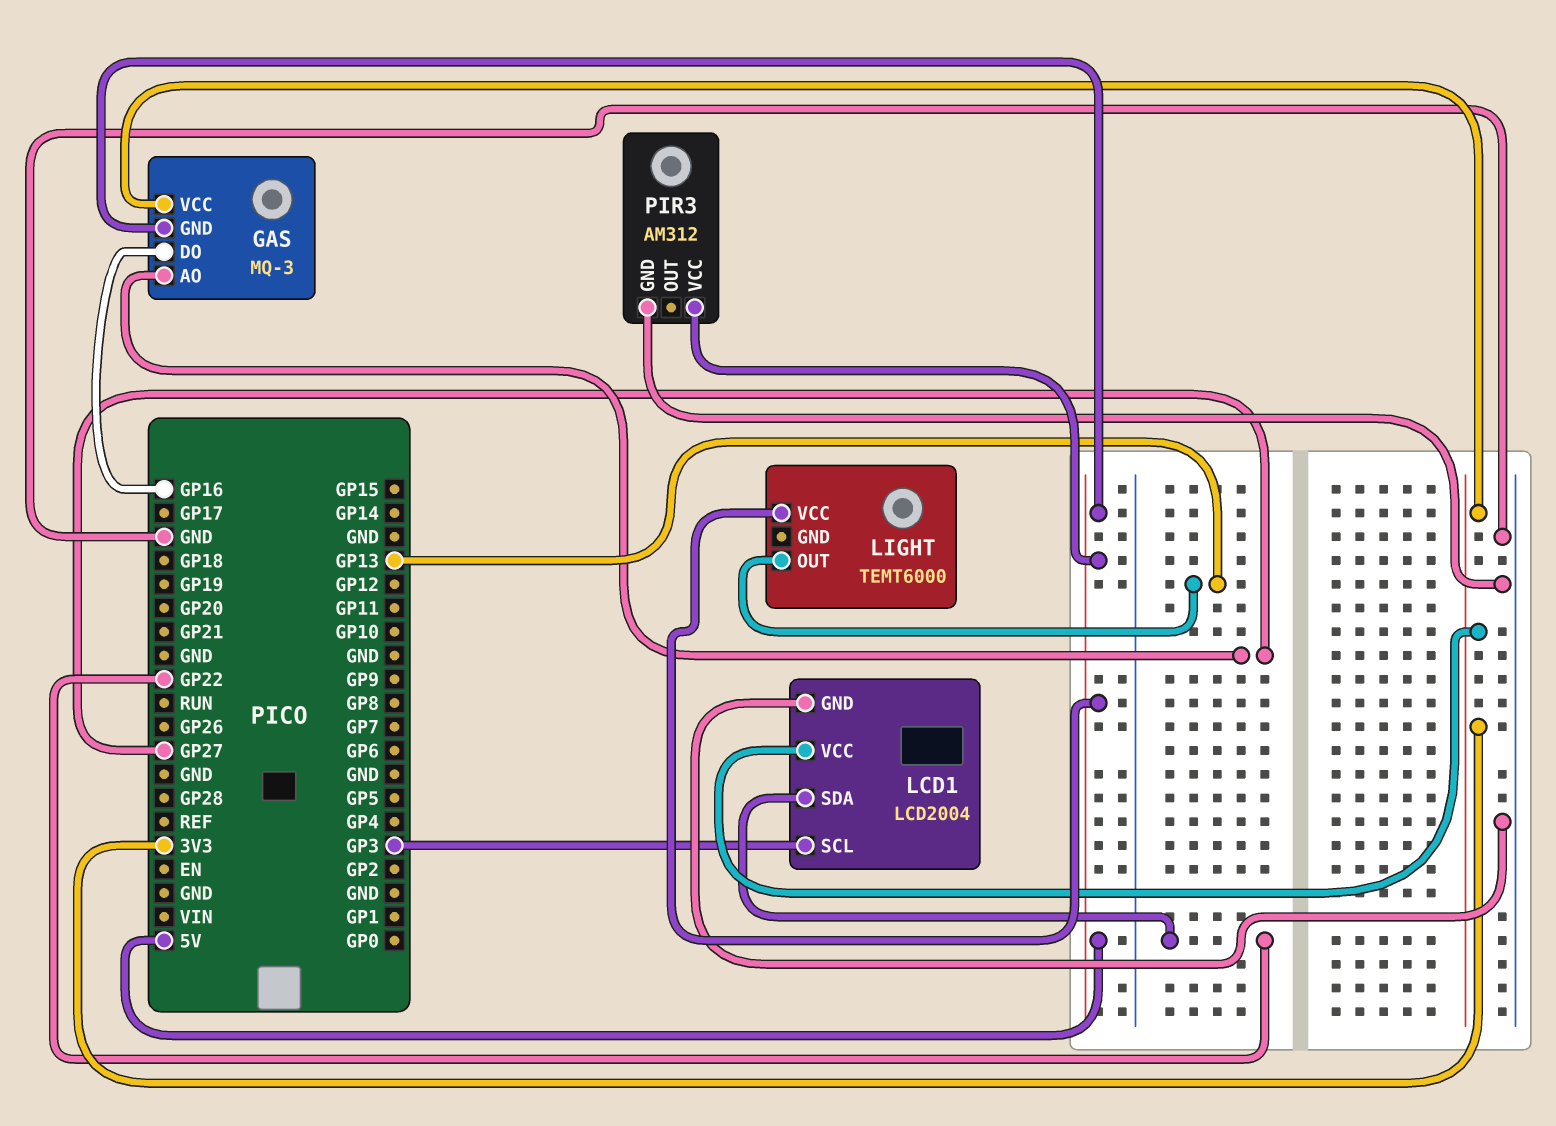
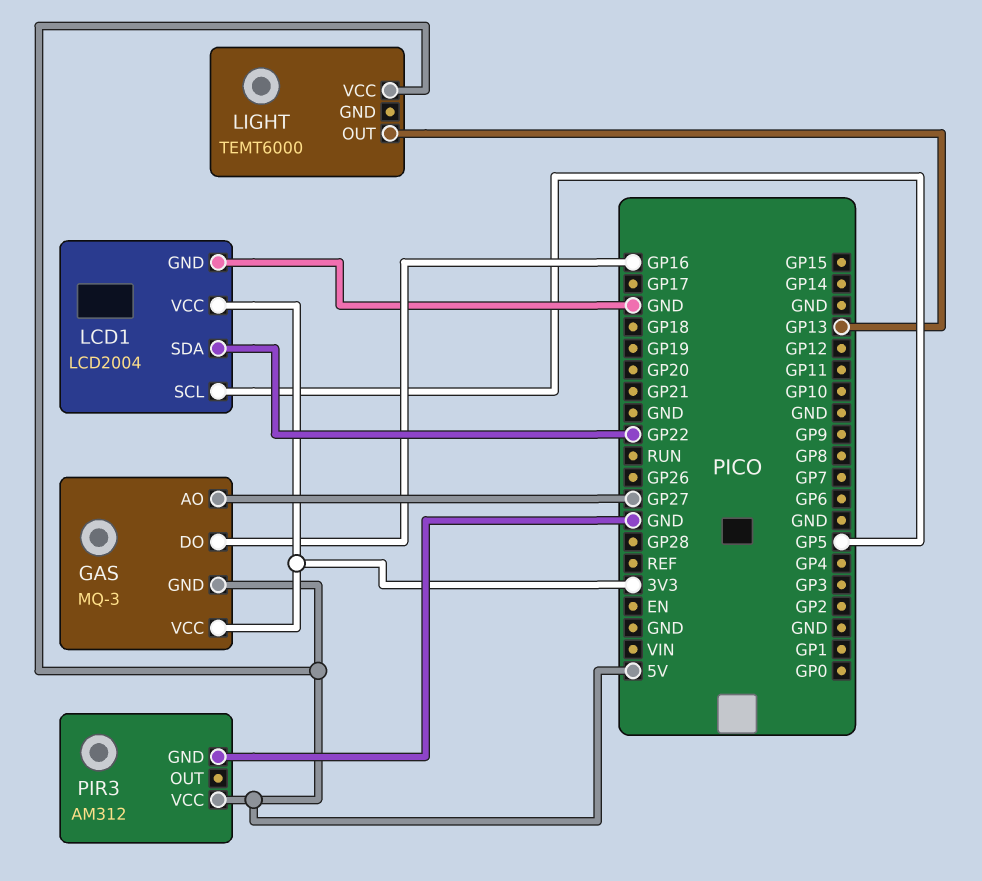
LCD1 pin SCL: GP3 -> GP5

